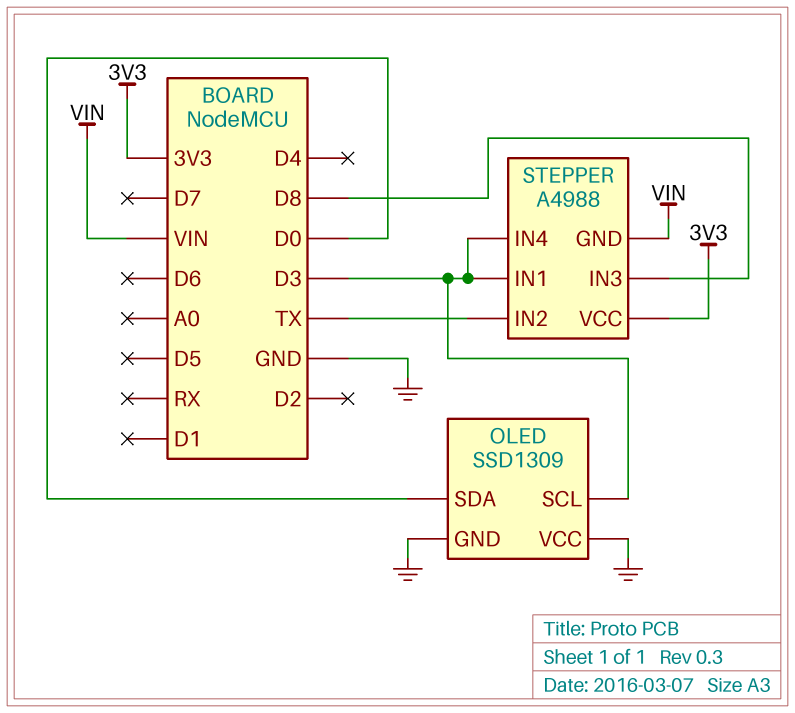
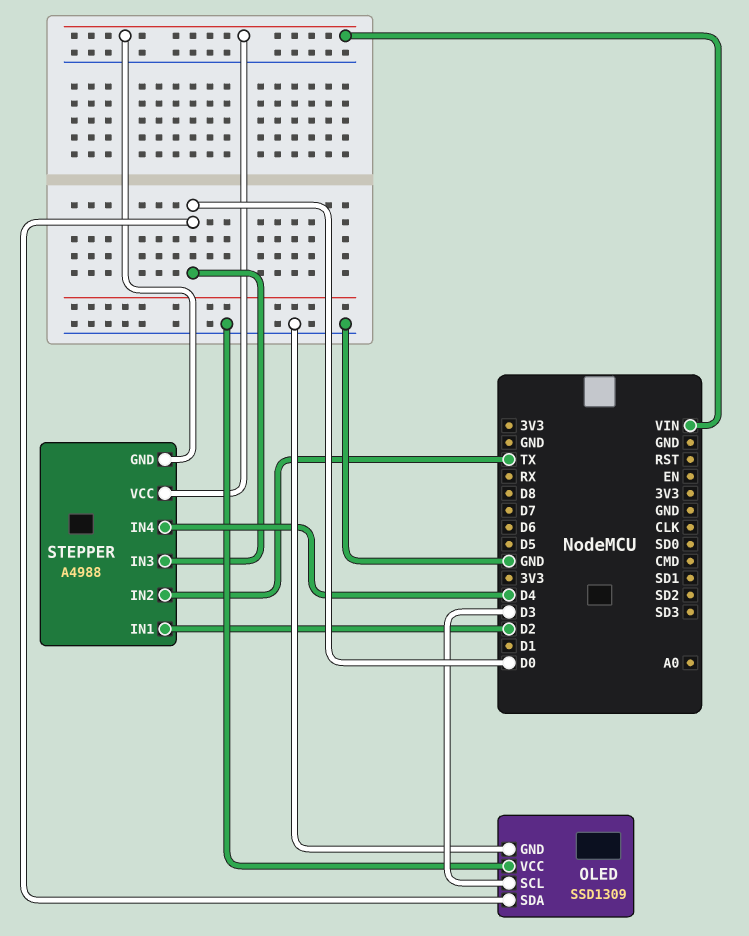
STEPPER pin IN1: D3 -> D2
STEPPER pin IN3: D8 -> D0
STEPPER pin IN4: D3 -> D4
STEPPER pin VCC: 3V3 -> VIN

